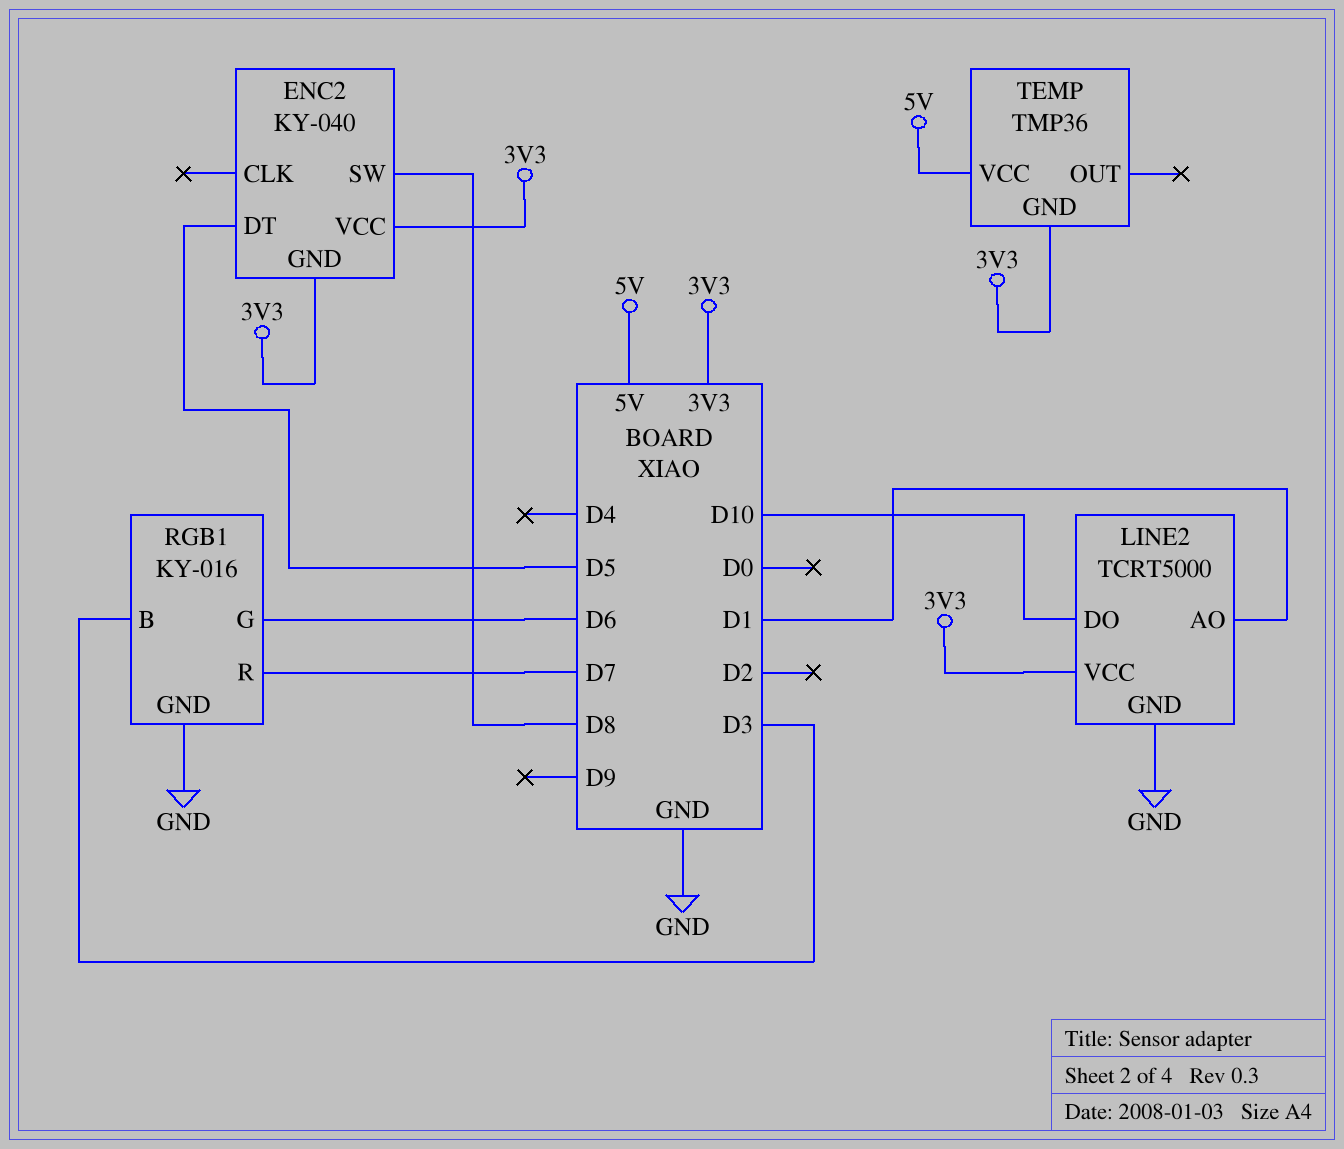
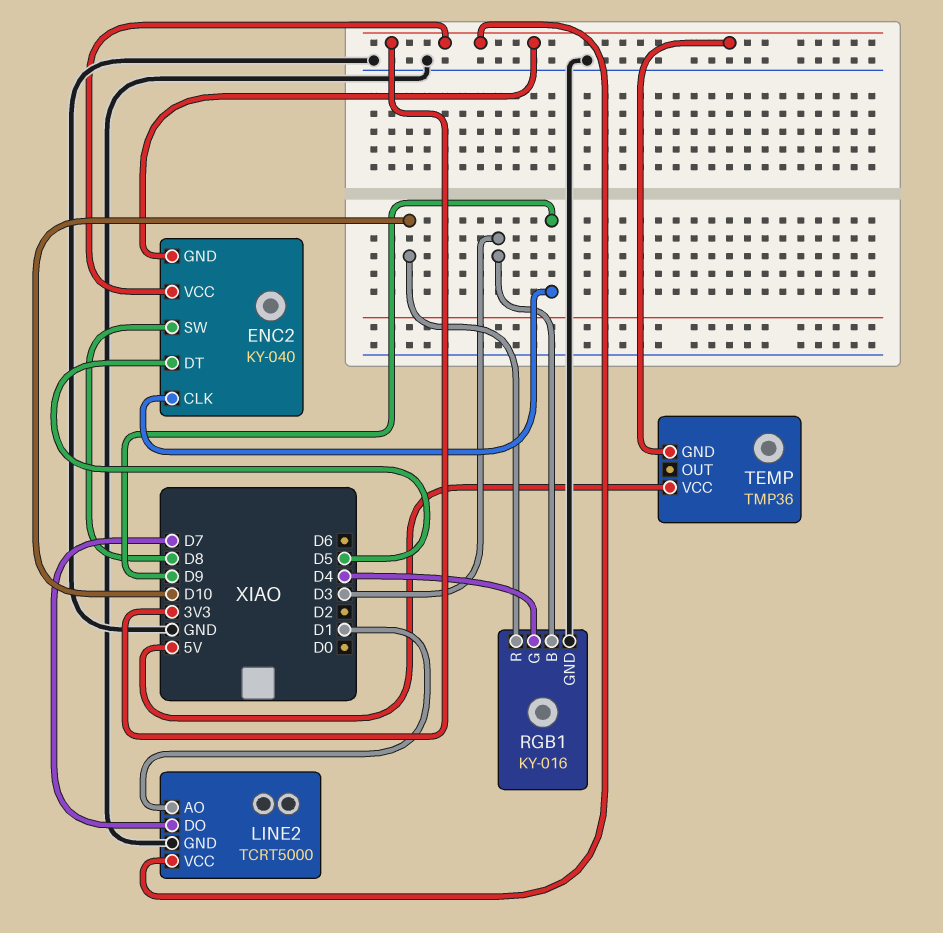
ENC2 pin CLK: none -> D9
LINE2 pin DO: D10 -> D7
RGB1 pin G: D6 -> D4
RGB1 pin R: D7 -> D10

